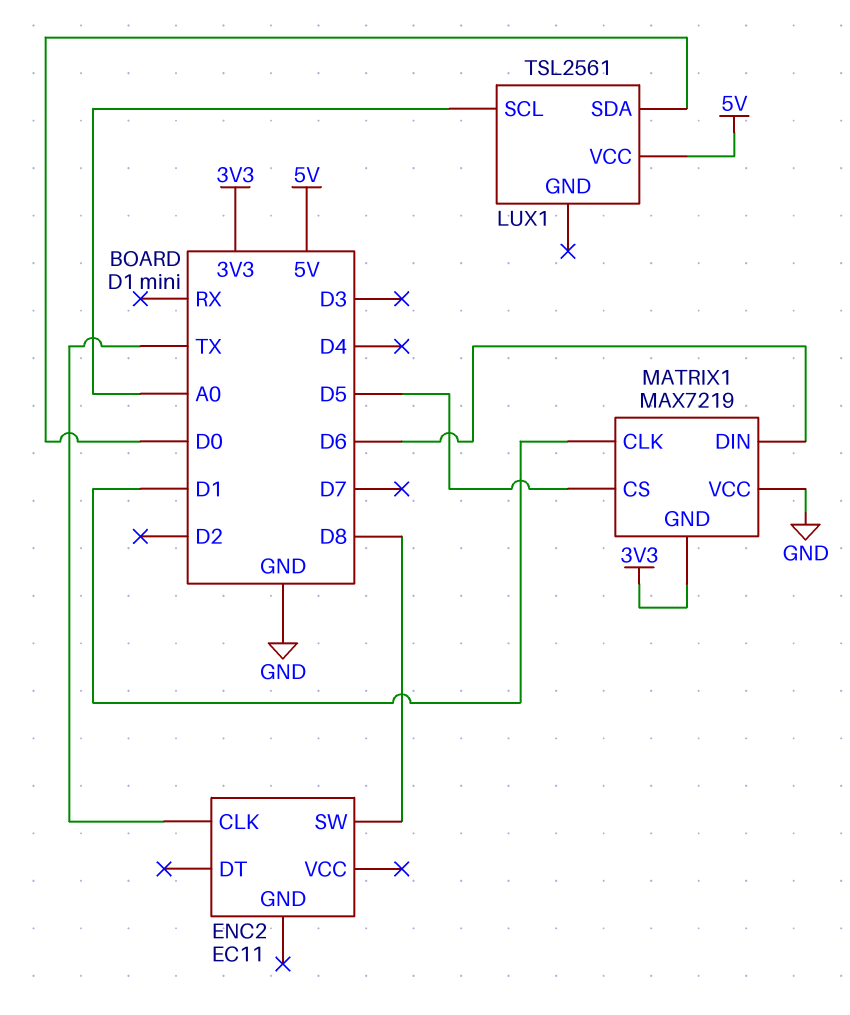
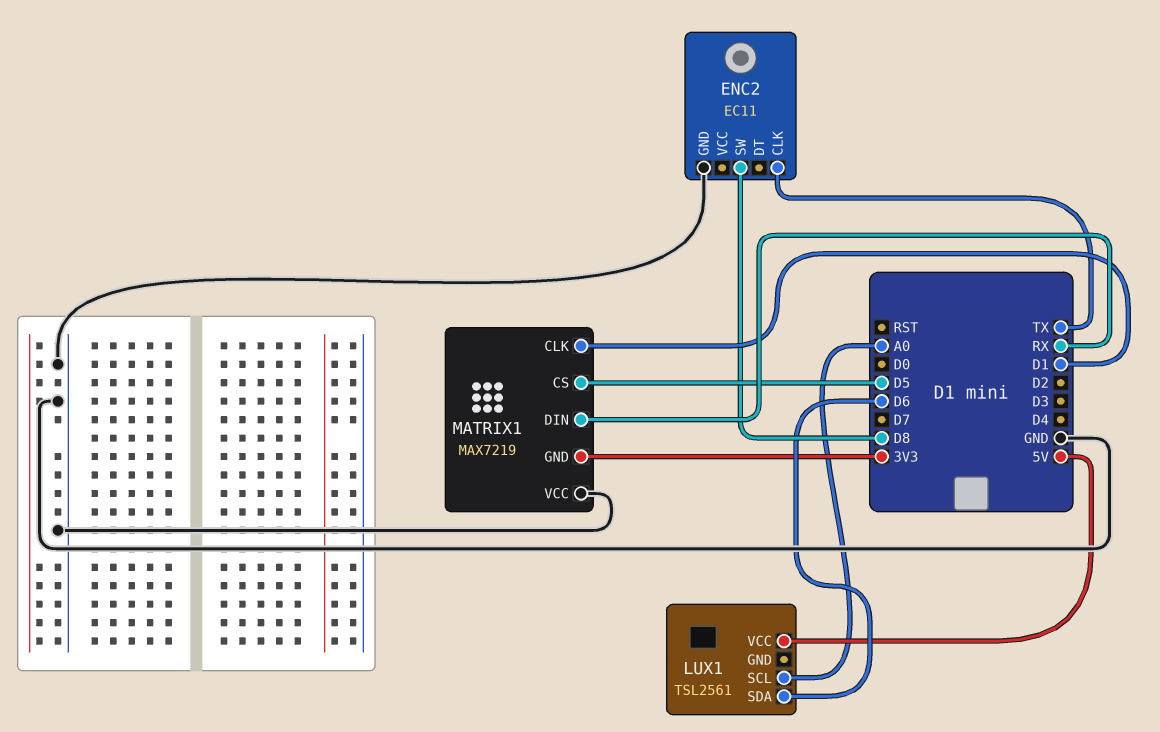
ENC2 pin GND: none -> GND
LUX1 pin SDA: D0 -> D6
MATRIX1 pin DIN: D6 -> RX

